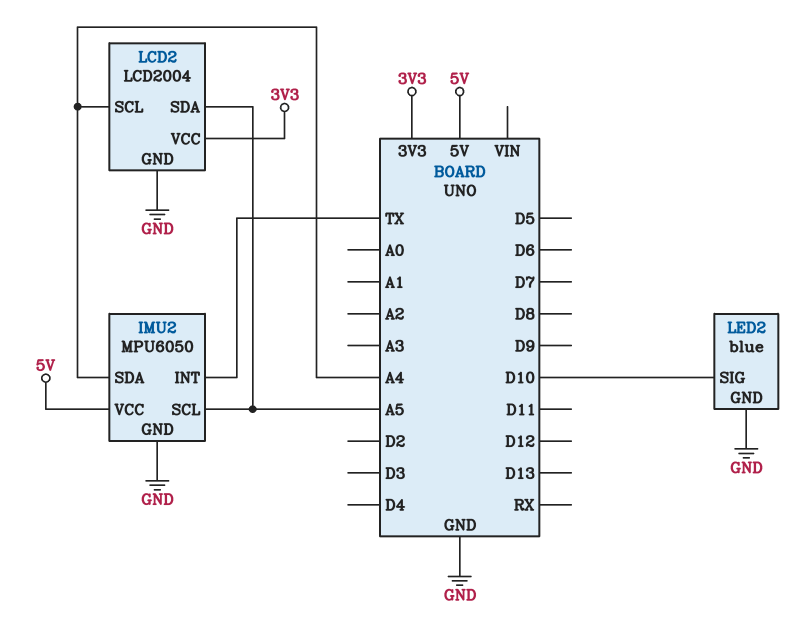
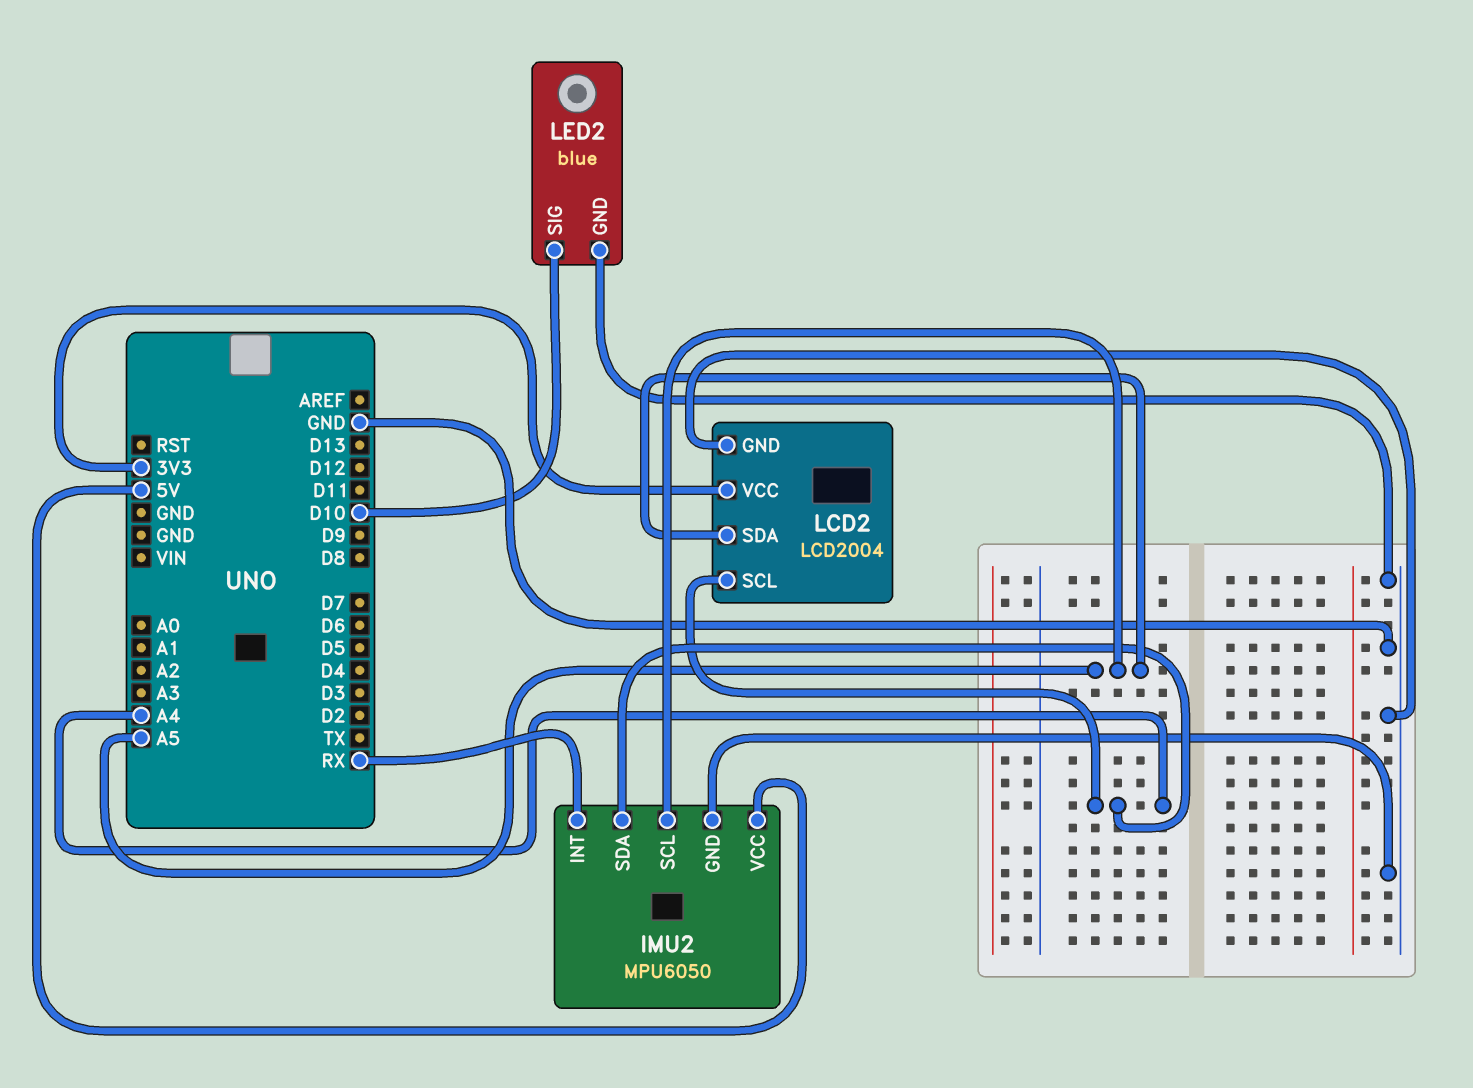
IMU2 pin INT: TX -> RX

